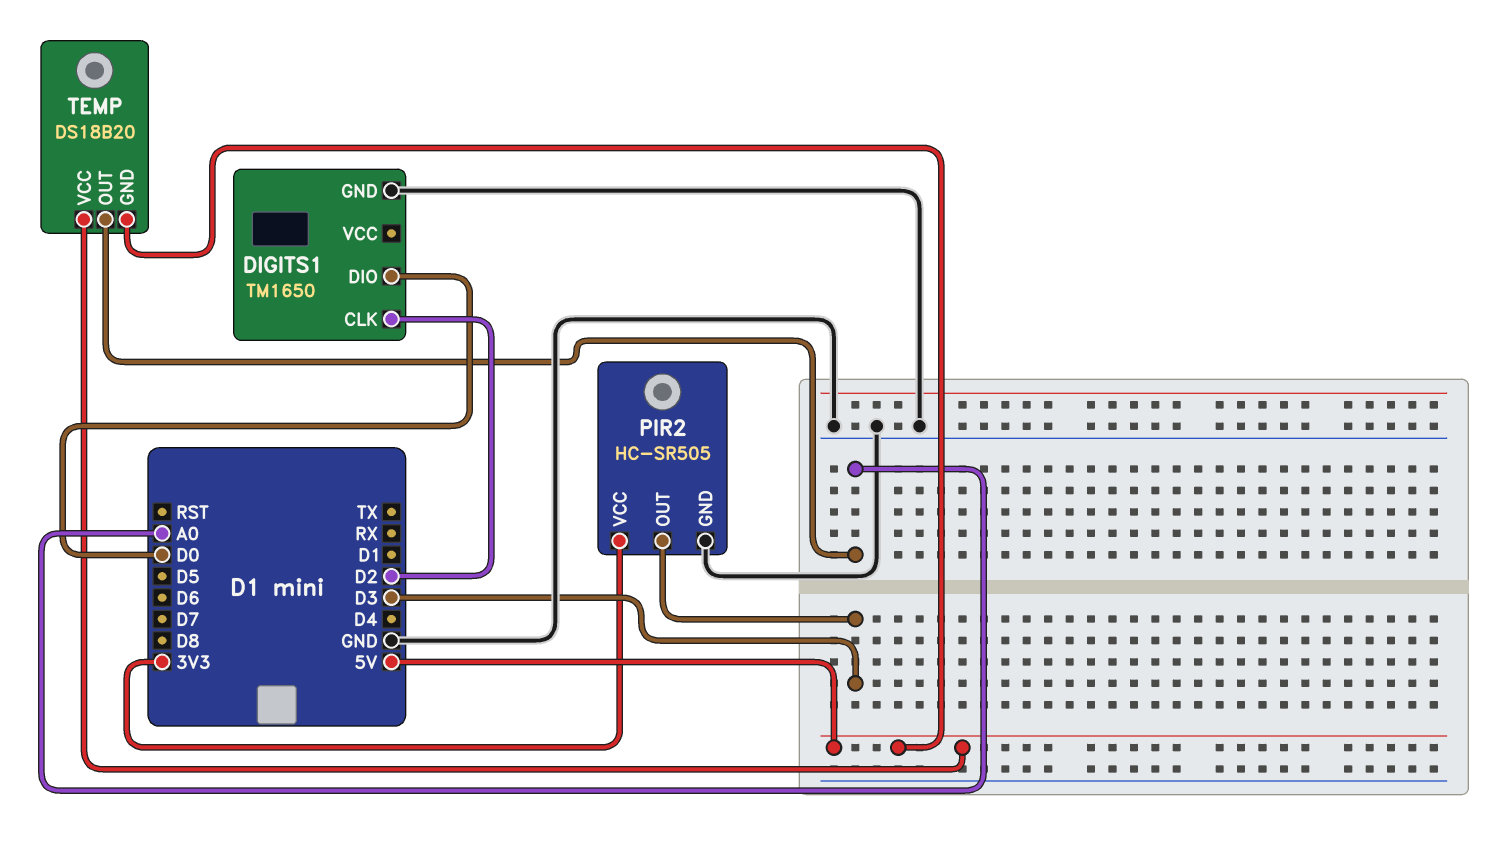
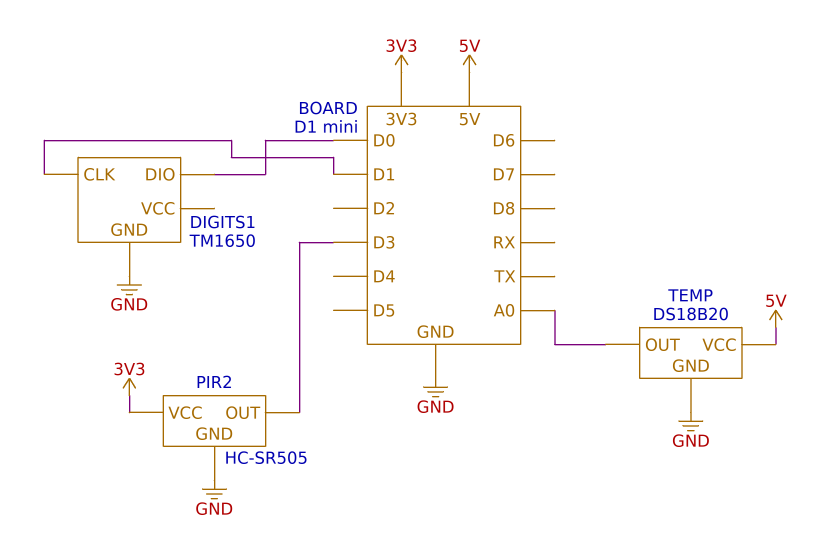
DIGITS1 pin CLK: D2 -> D1
TEMP pin GND: 5V -> GND

